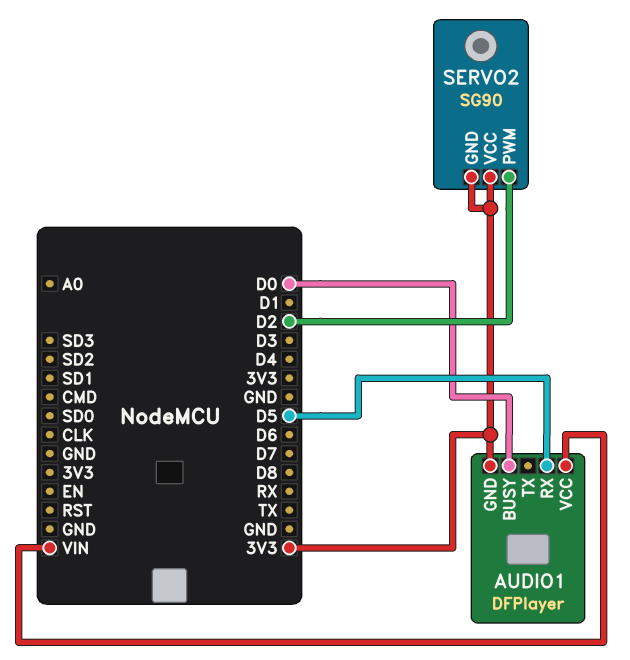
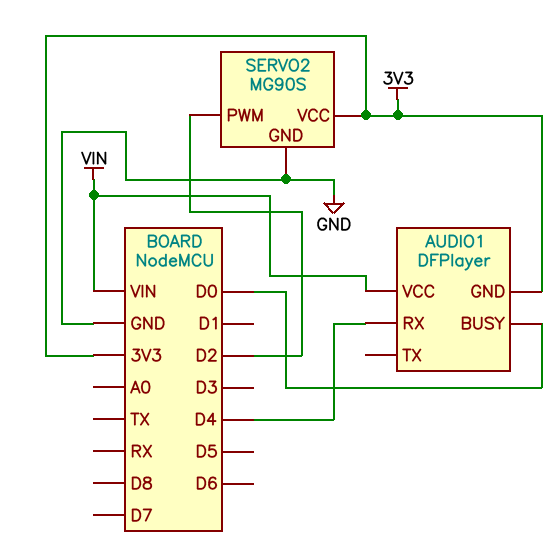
AUDIO1 pin RX: D5 -> D4
SERVO2: SG90 -> MG90S
SERVO2 pin GND: 3V3 -> GND

